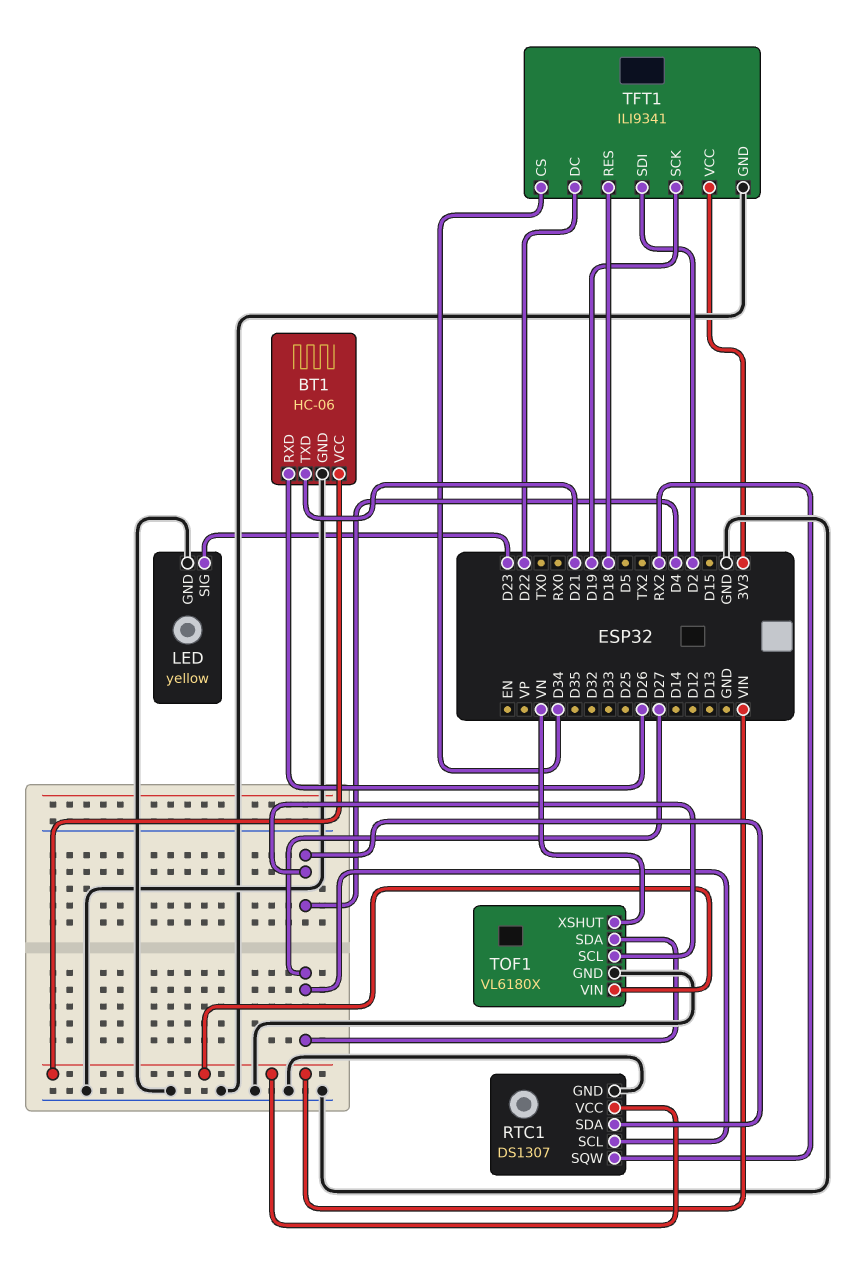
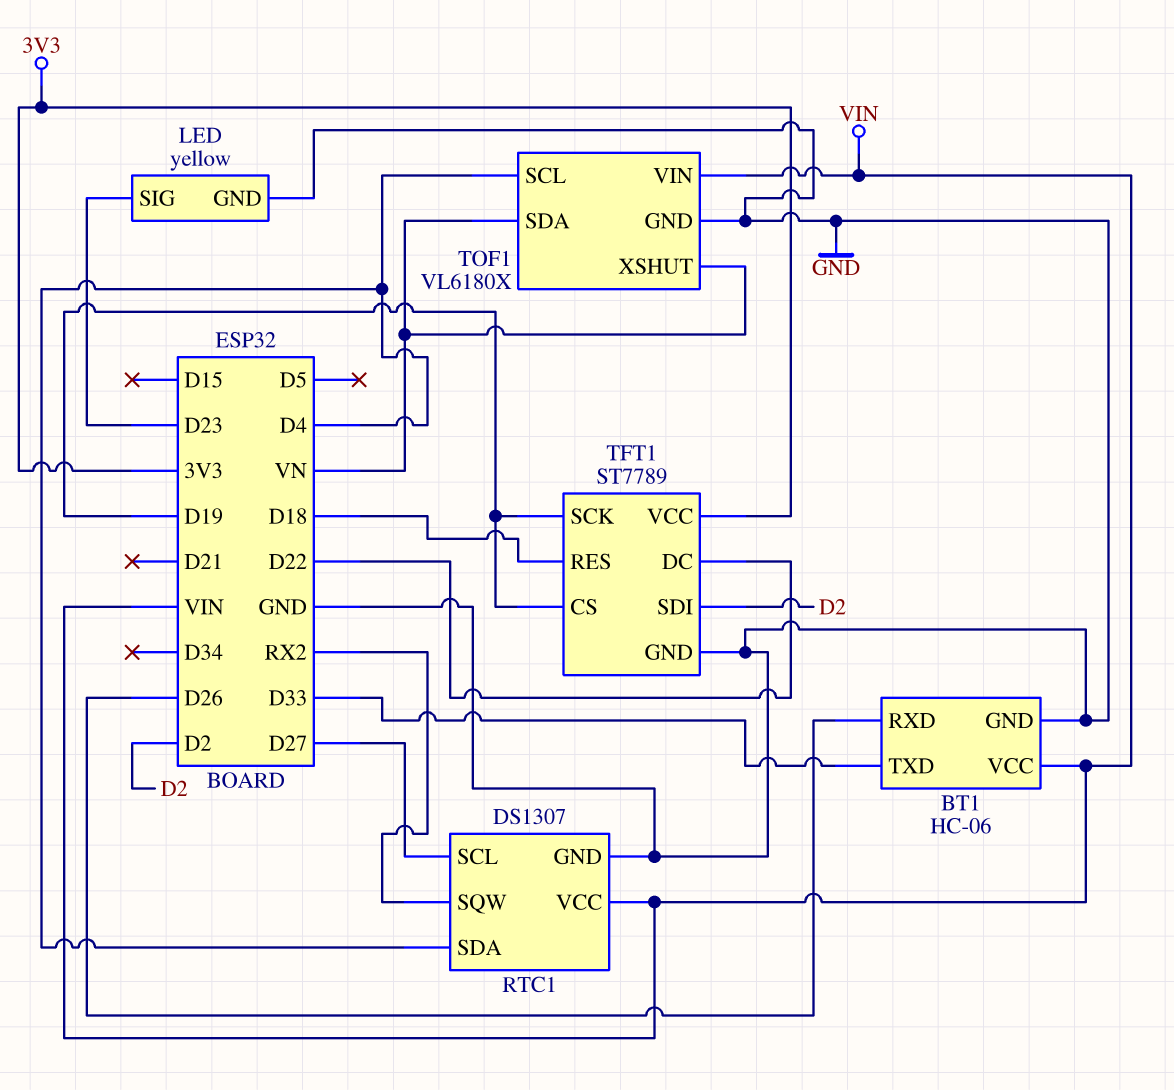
BT1 pin TXD: D21 -> D33
TFT1: ILI9341 -> ST7789
TFT1 pin CS: D34 -> D19
TOF1 pin SDA: D27 -> VN

